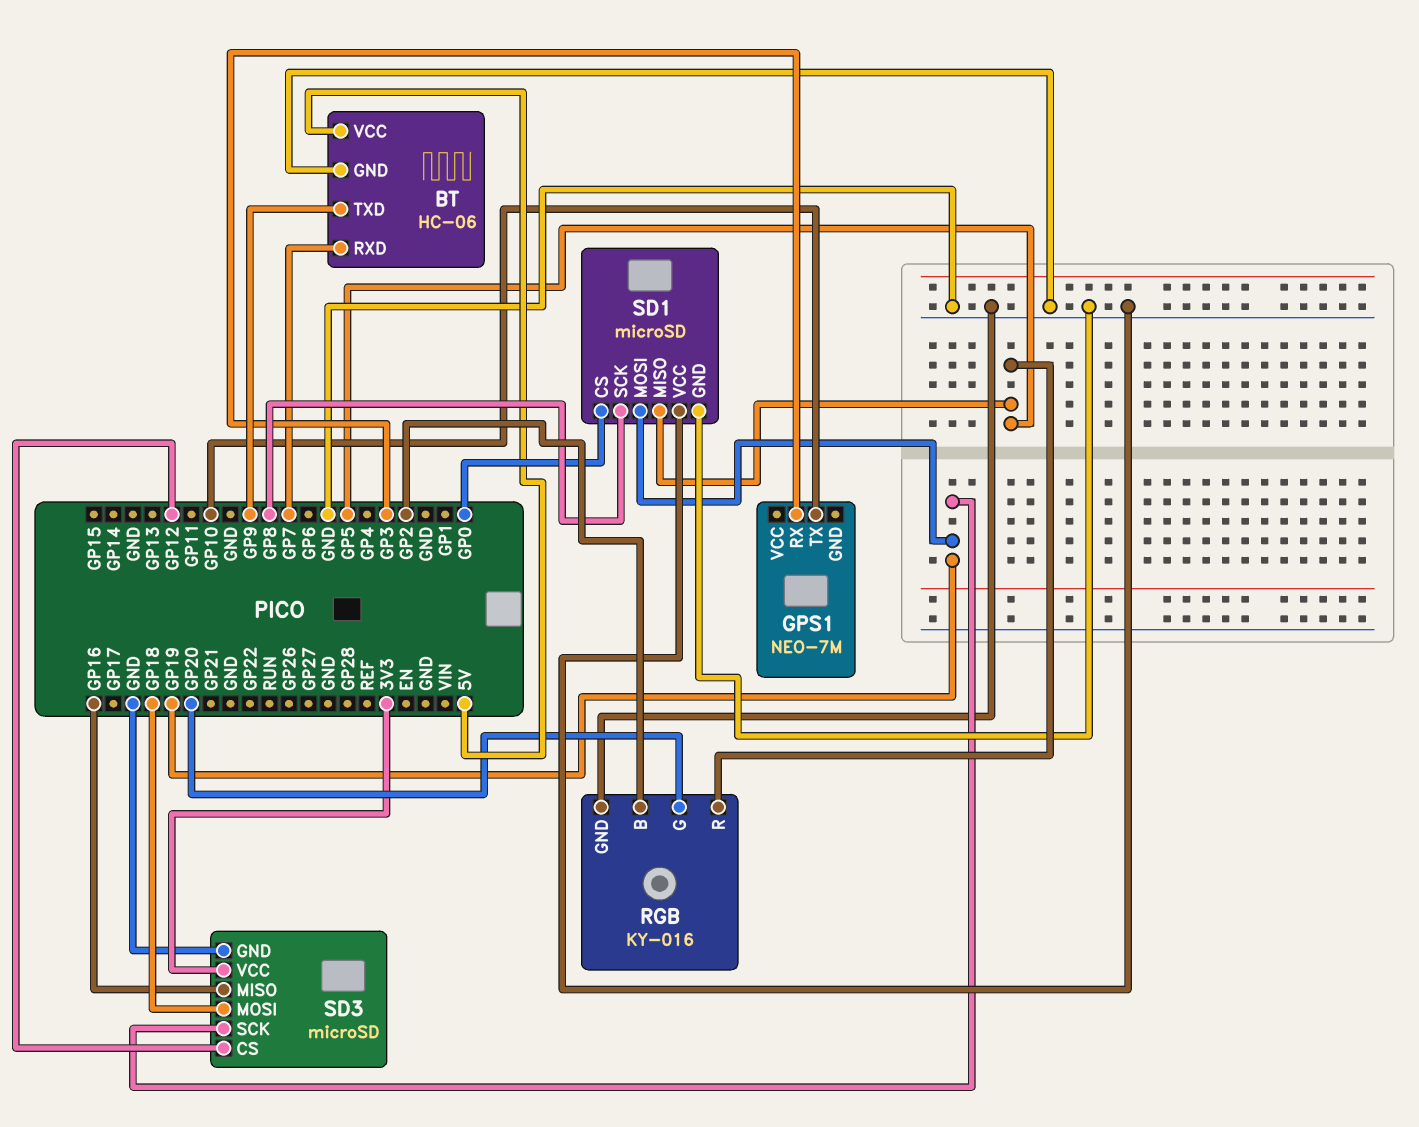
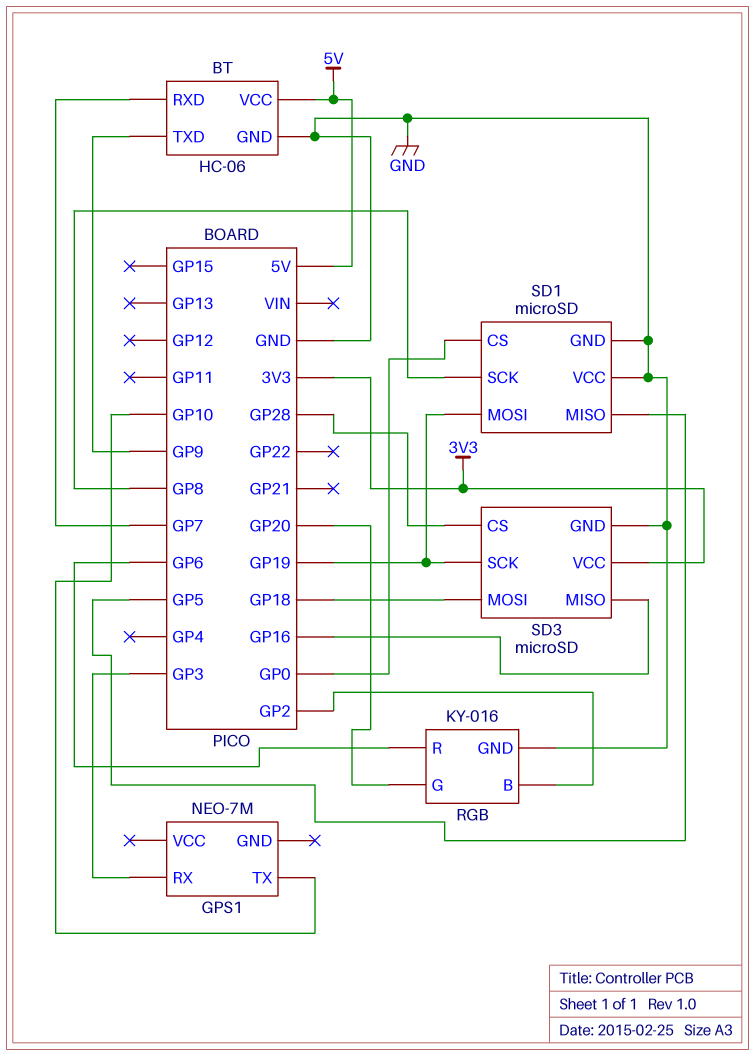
RGB pin R: GP5 -> GP6
SD3 pin CS: GP12 -> GP28

